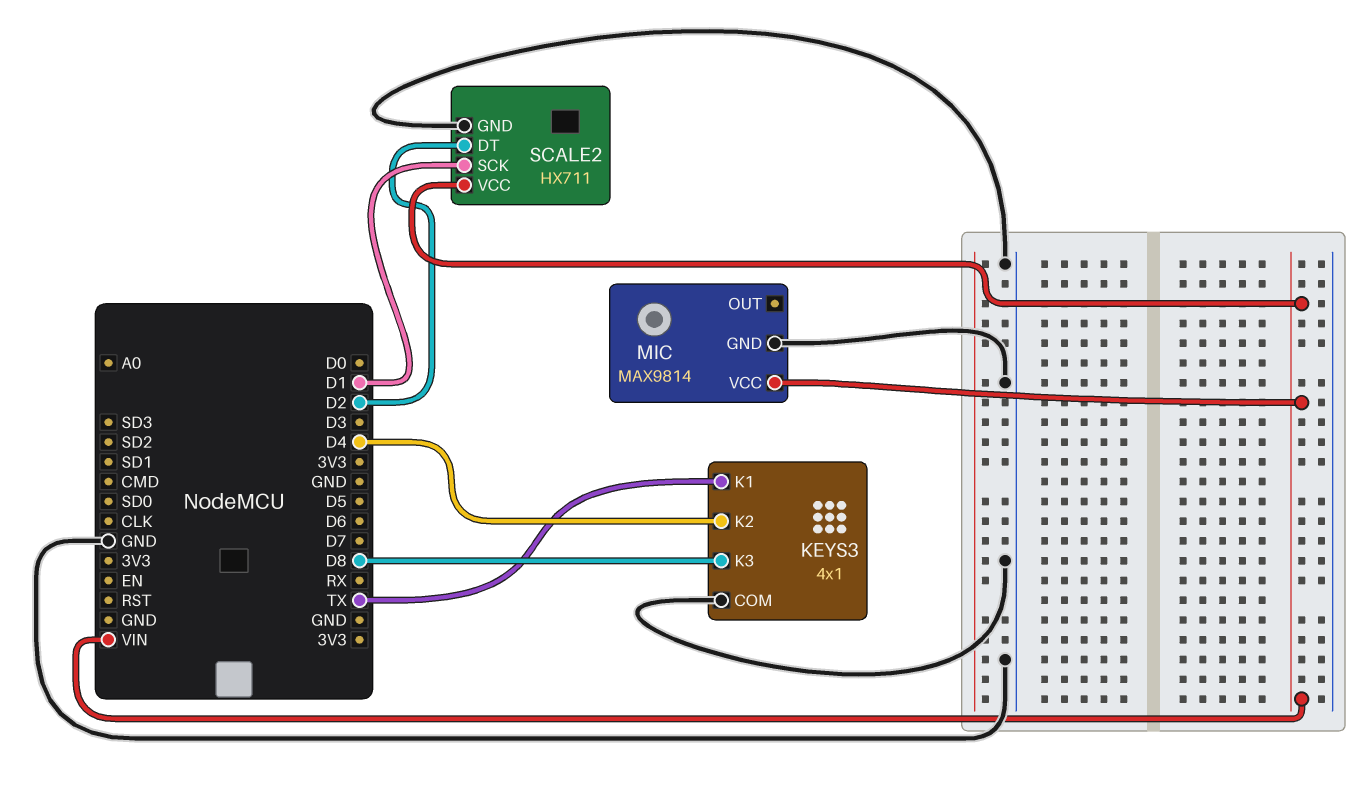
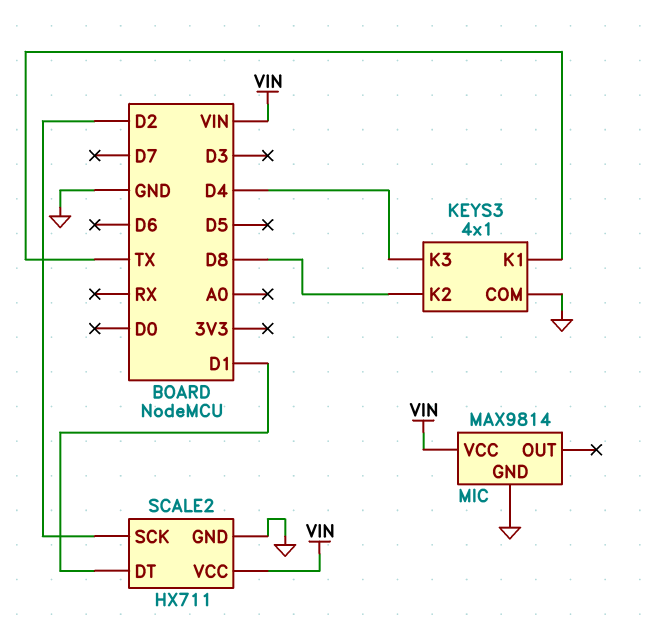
KEYS3 pin K2: D4 -> D8
KEYS3 pin K3: D8 -> D4
SCALE2 pin DT: D2 -> D1
SCALE2 pin SCK: D1 -> D2

